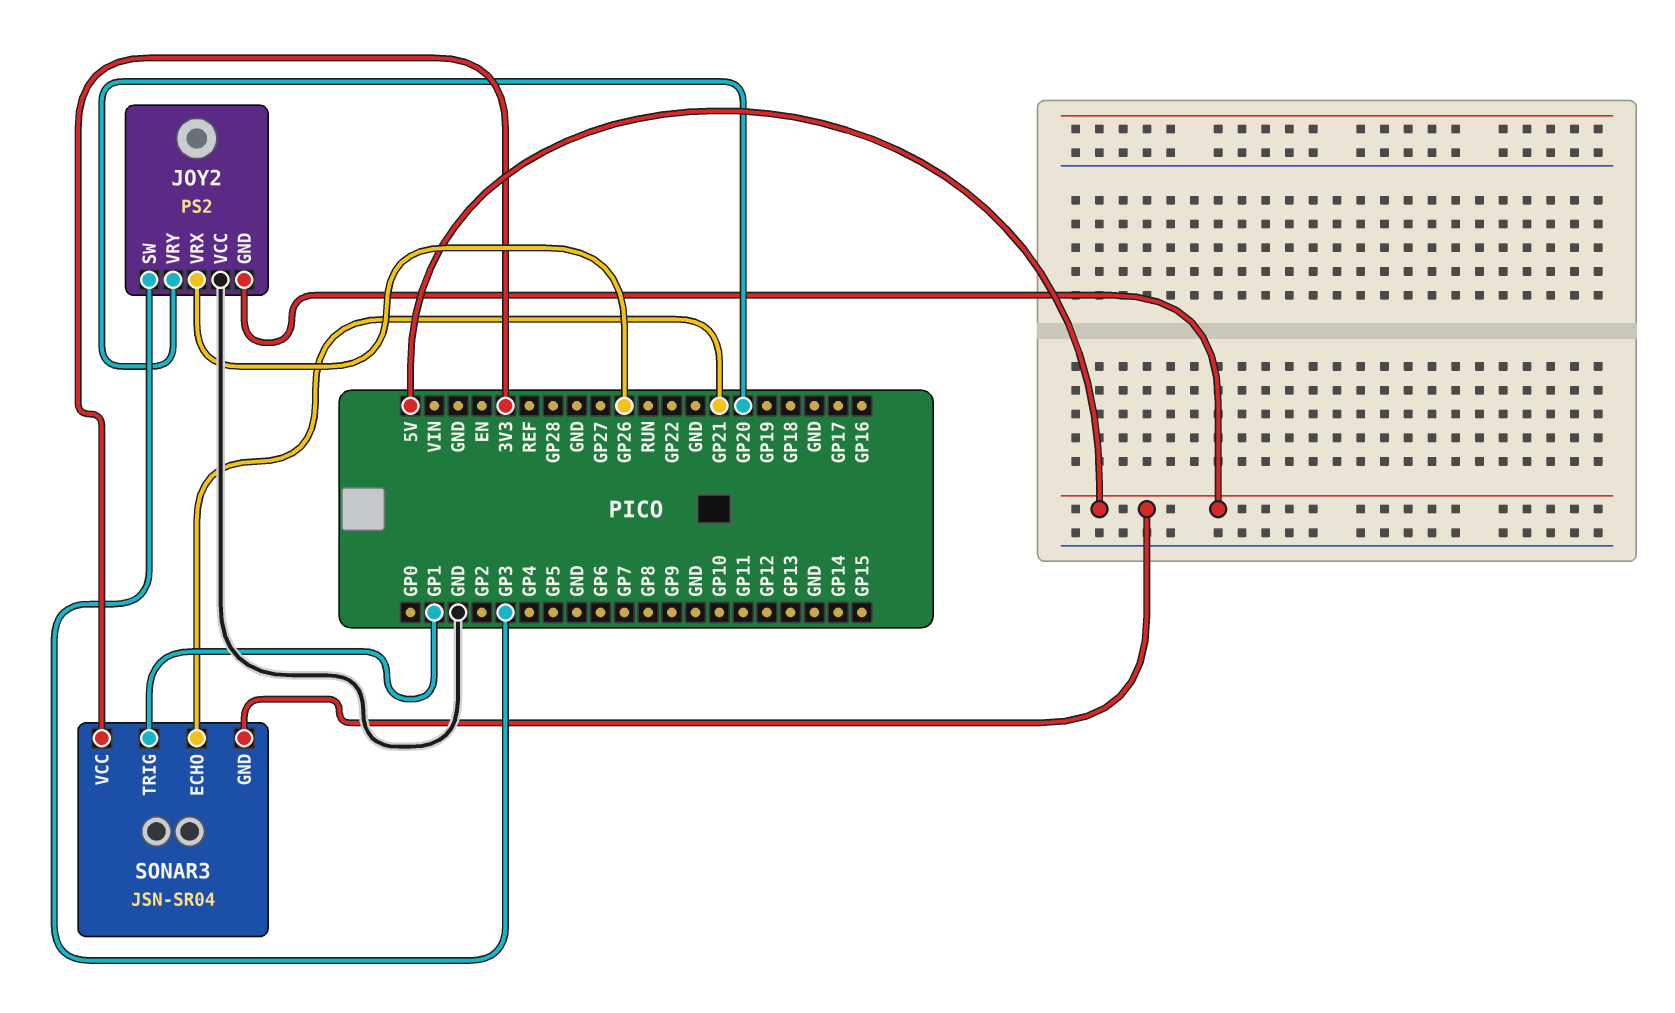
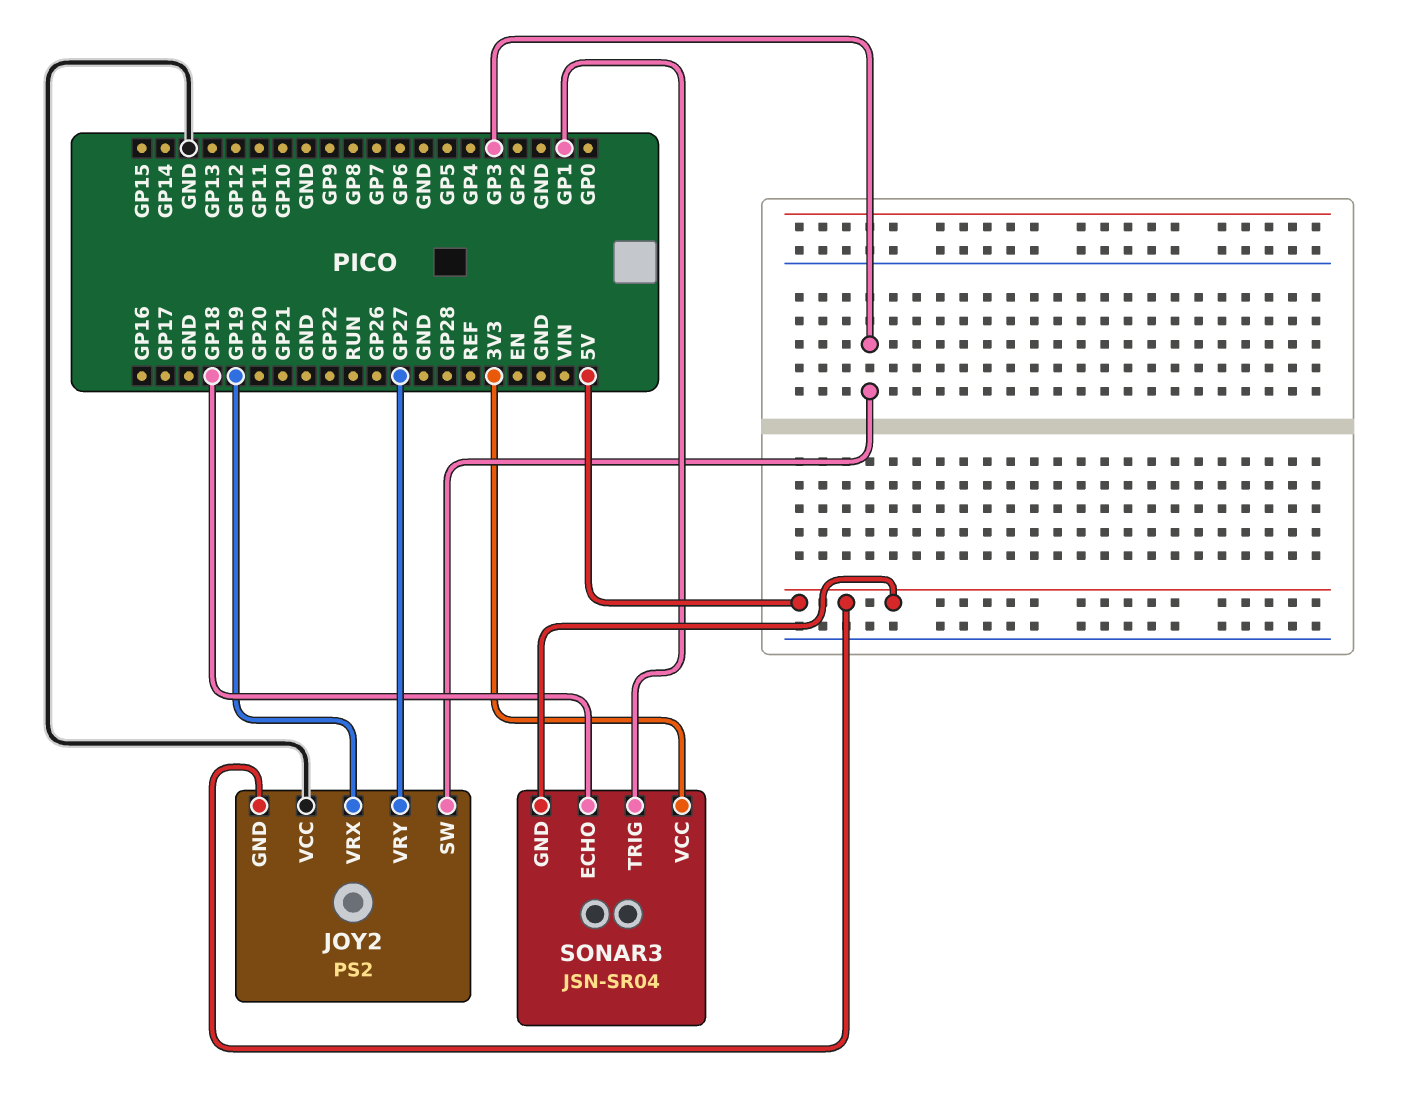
JOY2 pin VRX: GP26 -> GP19
JOY2 pin VRY: GP20 -> GP27
SONAR3 pin ECHO: GP21 -> GP18

